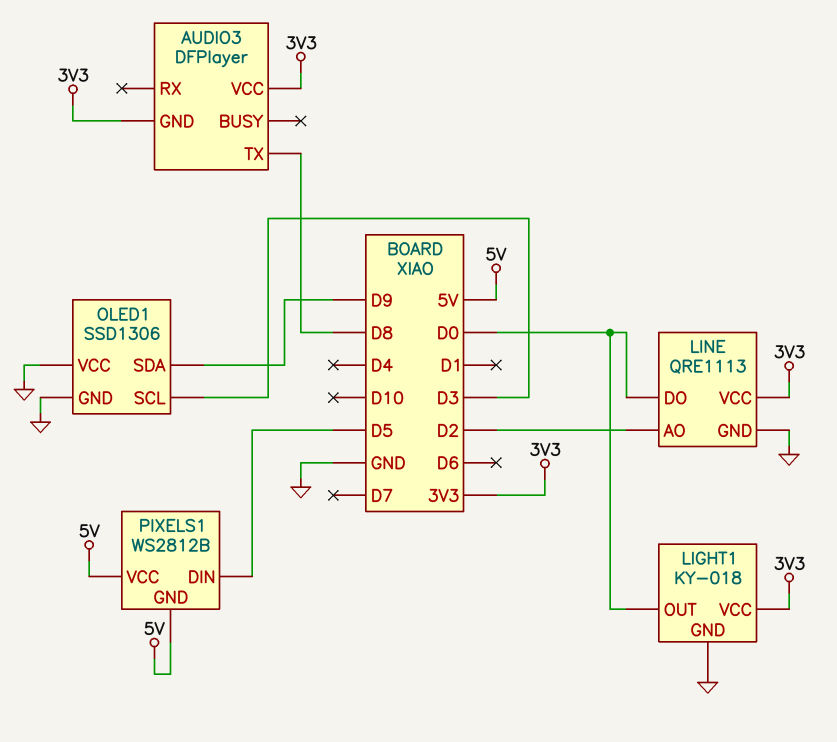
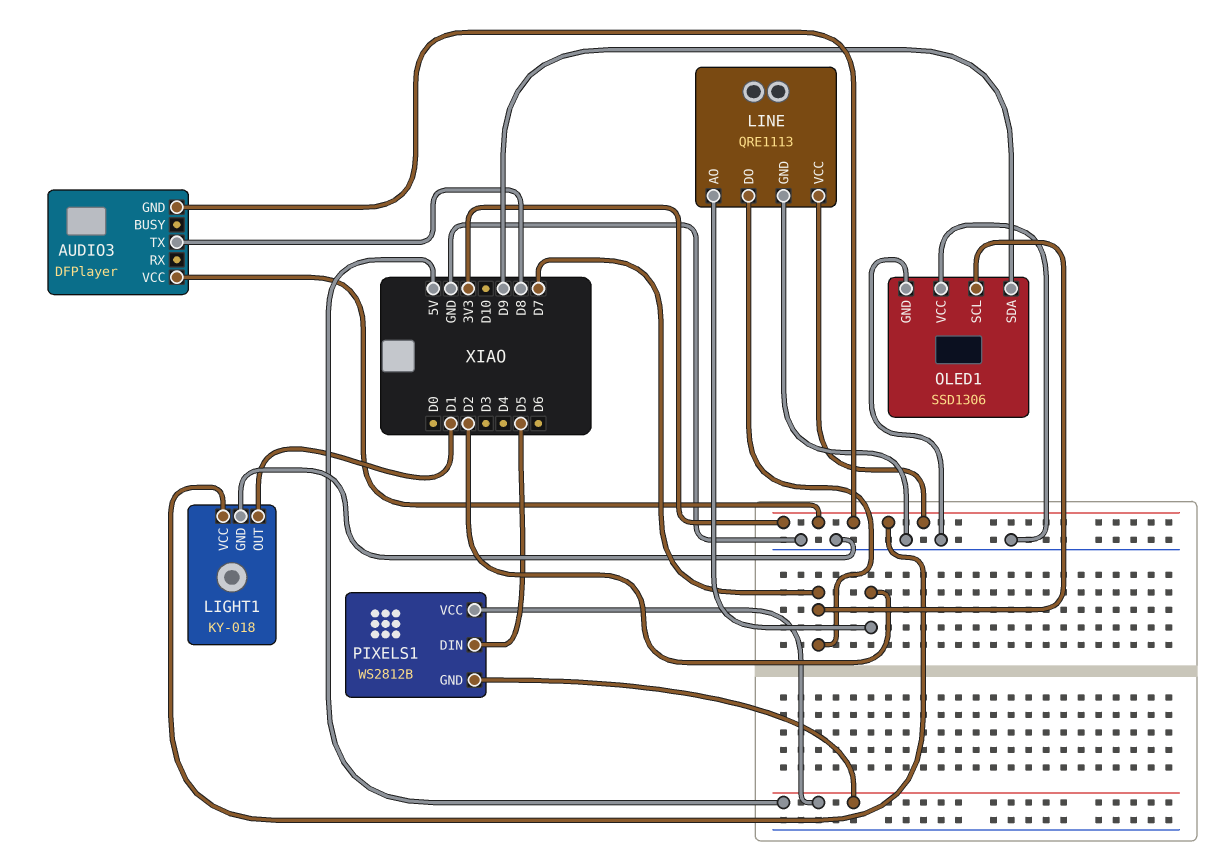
LIGHT1 pin OUT: D0 -> D1
LINE pin DO: D0 -> D7
OLED1 pin SCL: D3 -> D7

